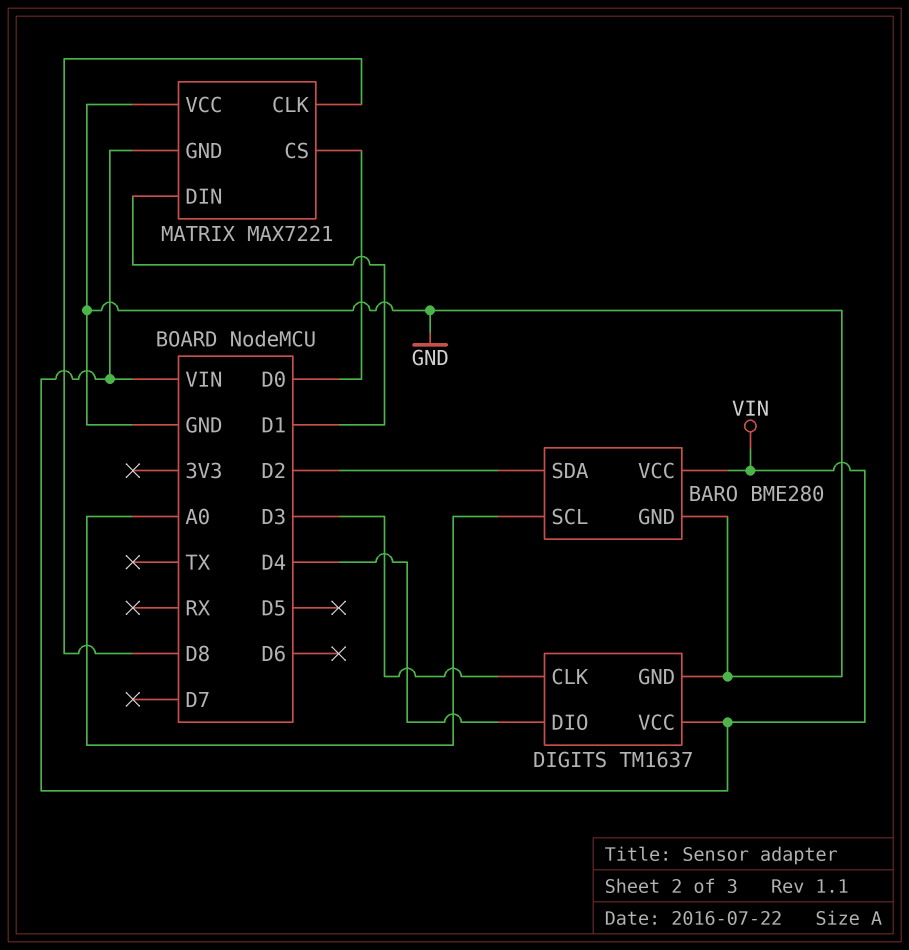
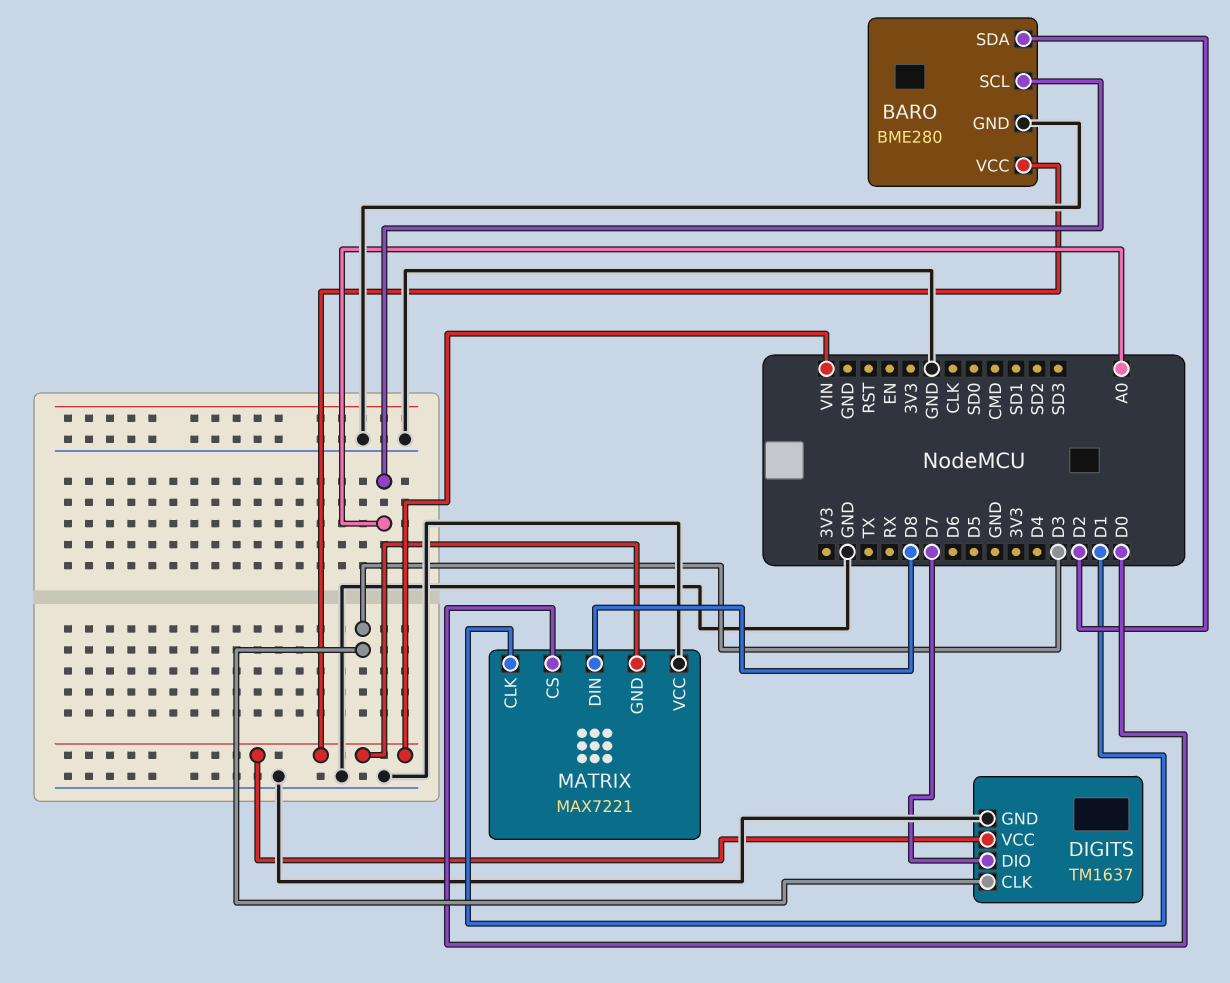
DIGITS pin DIO: D4 -> D7
MATRIX pin CLK: D8 -> D1
MATRIX pin DIN: D1 -> D8

